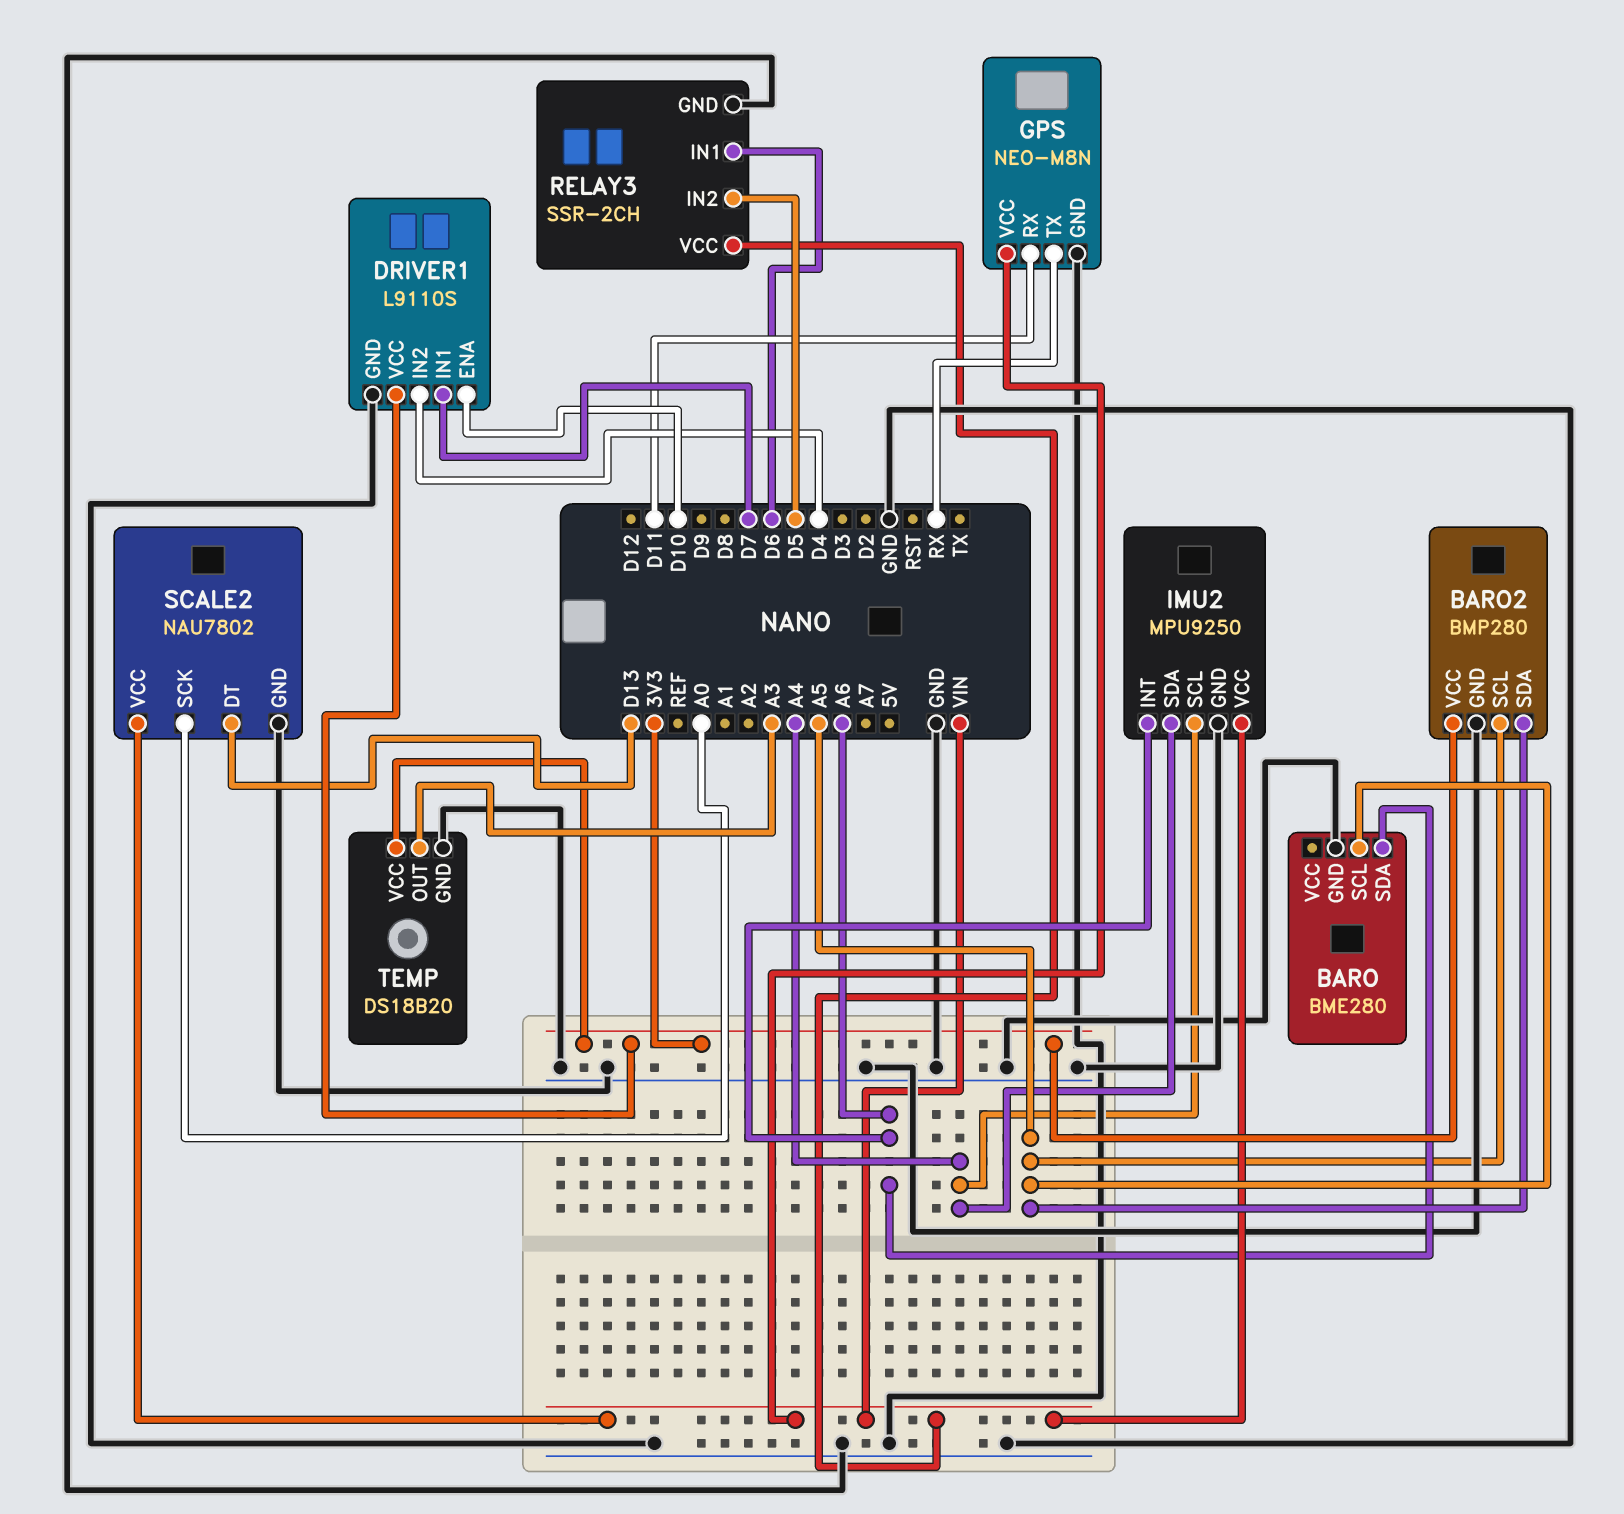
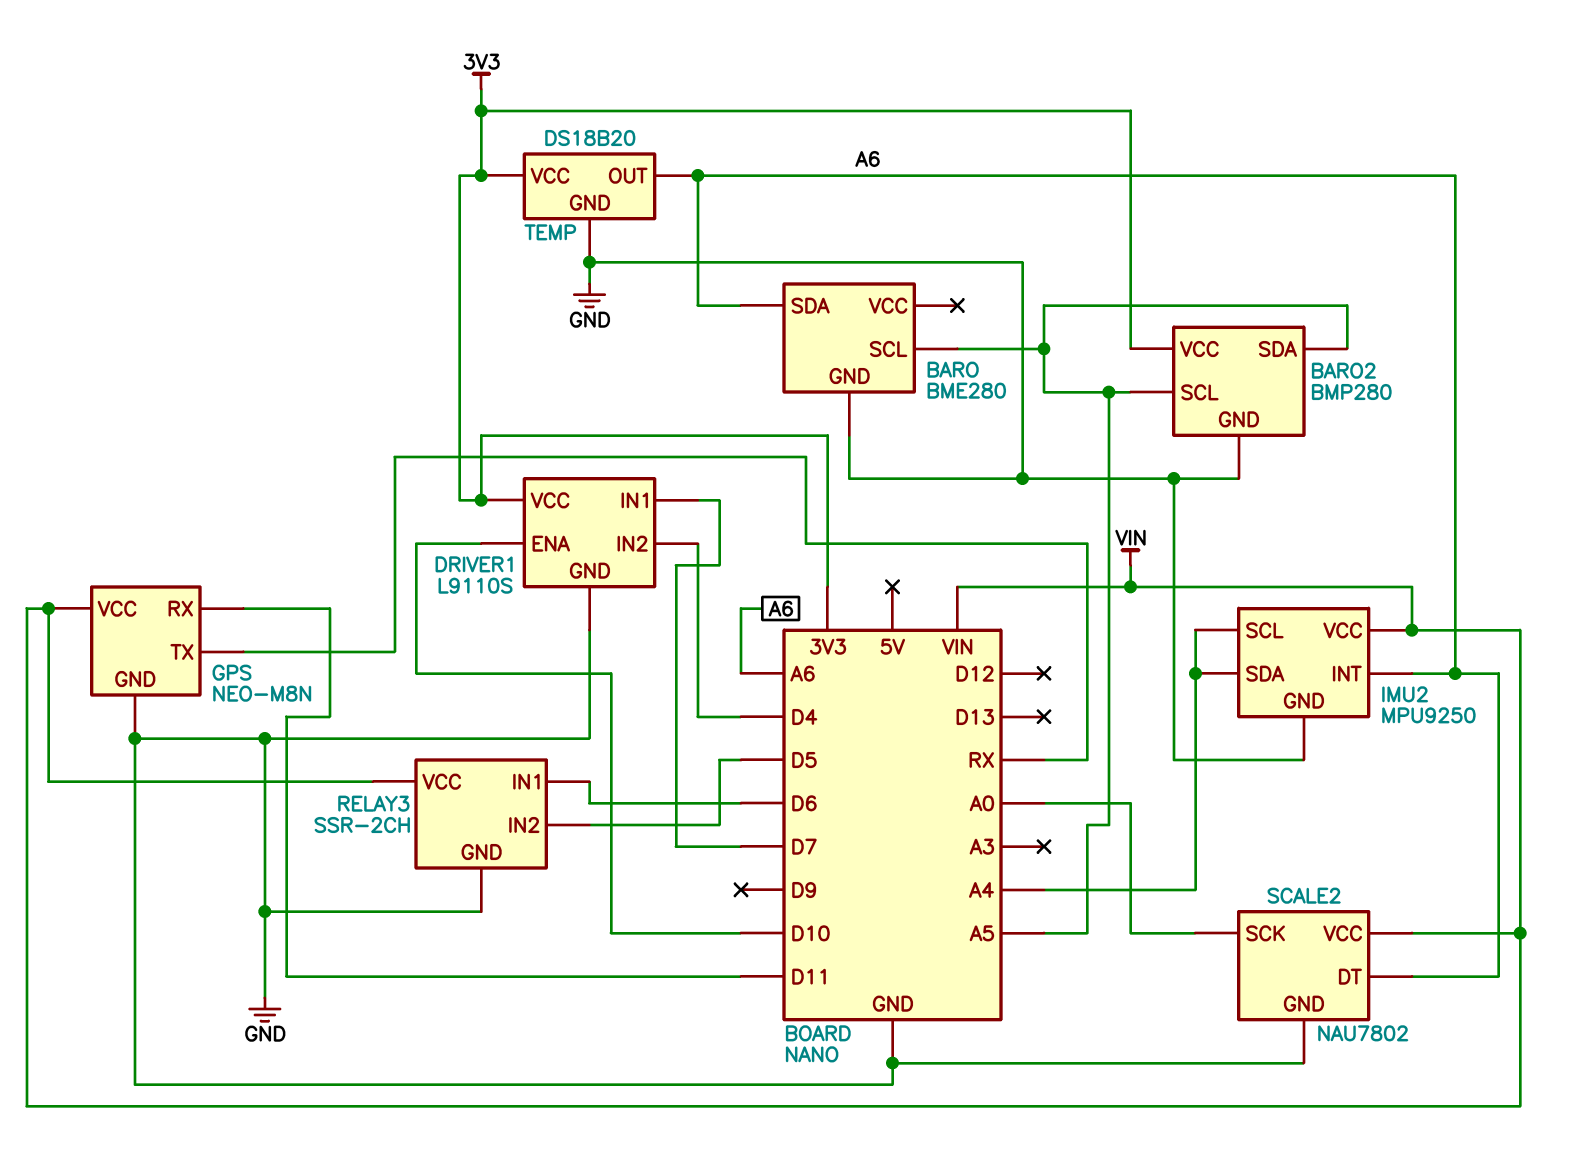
SCALE2 pin DT: D13 -> A6
TEMP pin OUT: A3 -> A6

